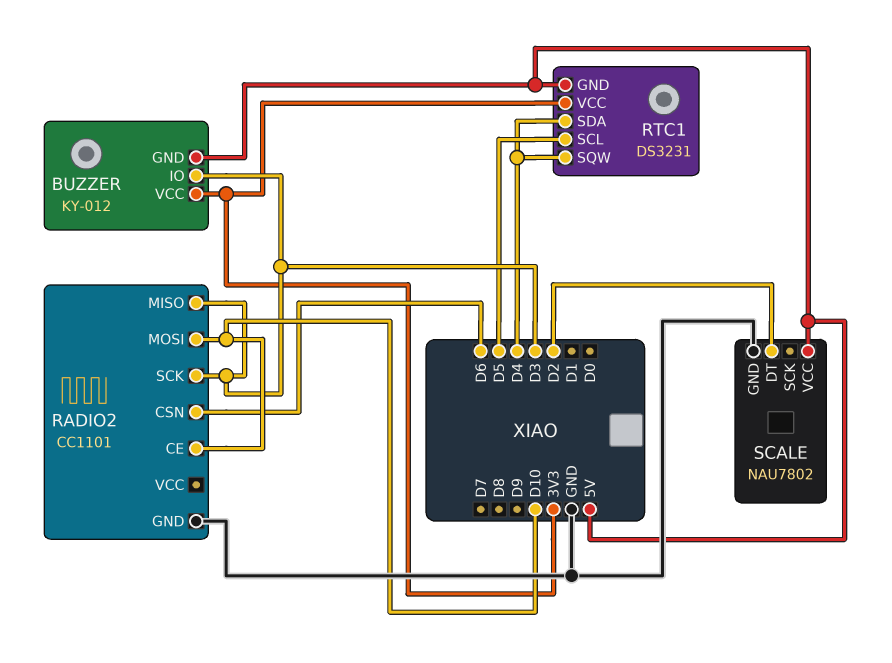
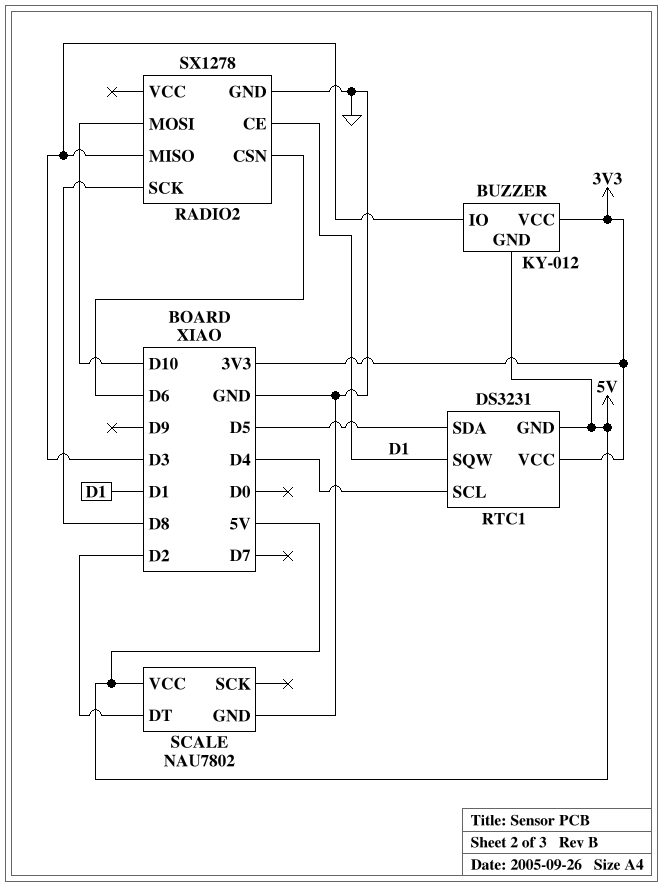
RADIO2: CC1101 -> SX1278
RADIO2 pin CE: D10 -> D1
RADIO2 pin SCK: D3 -> D8
RTC1 pin SCL: D5 -> D4
RTC1 pin SDA: D4 -> D5
RTC1 pin SQW: D4 -> D1

